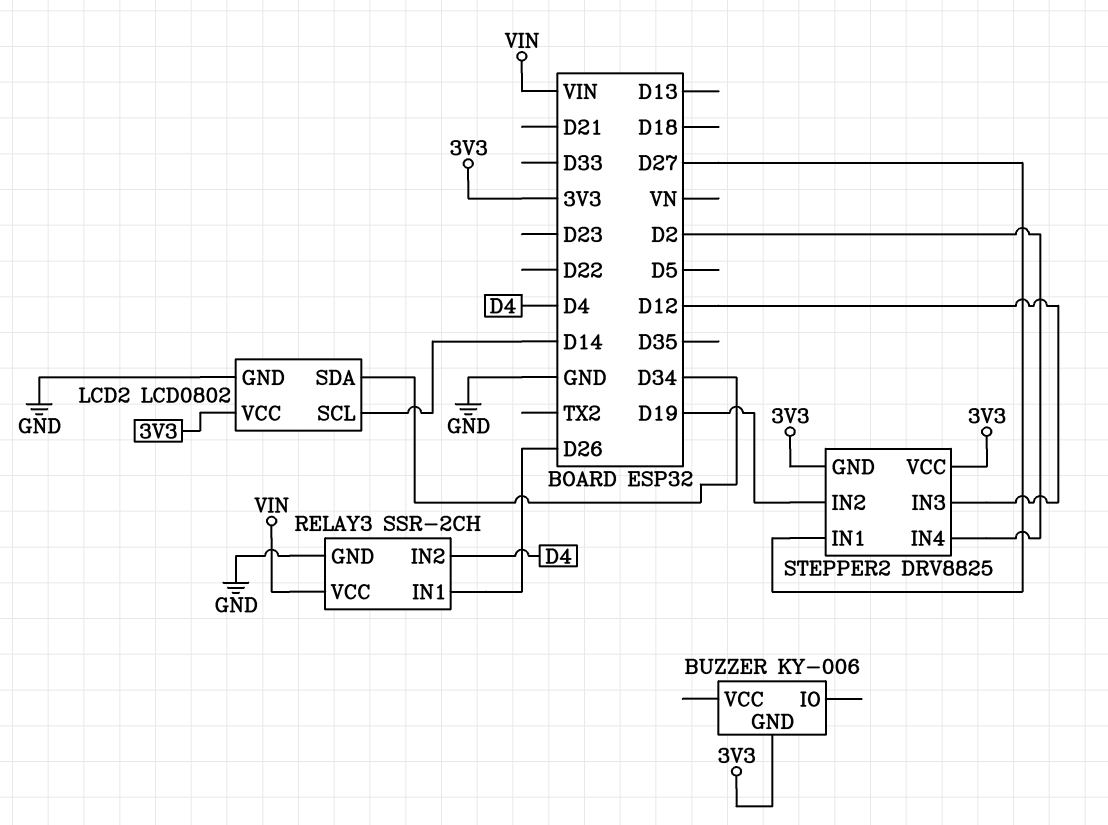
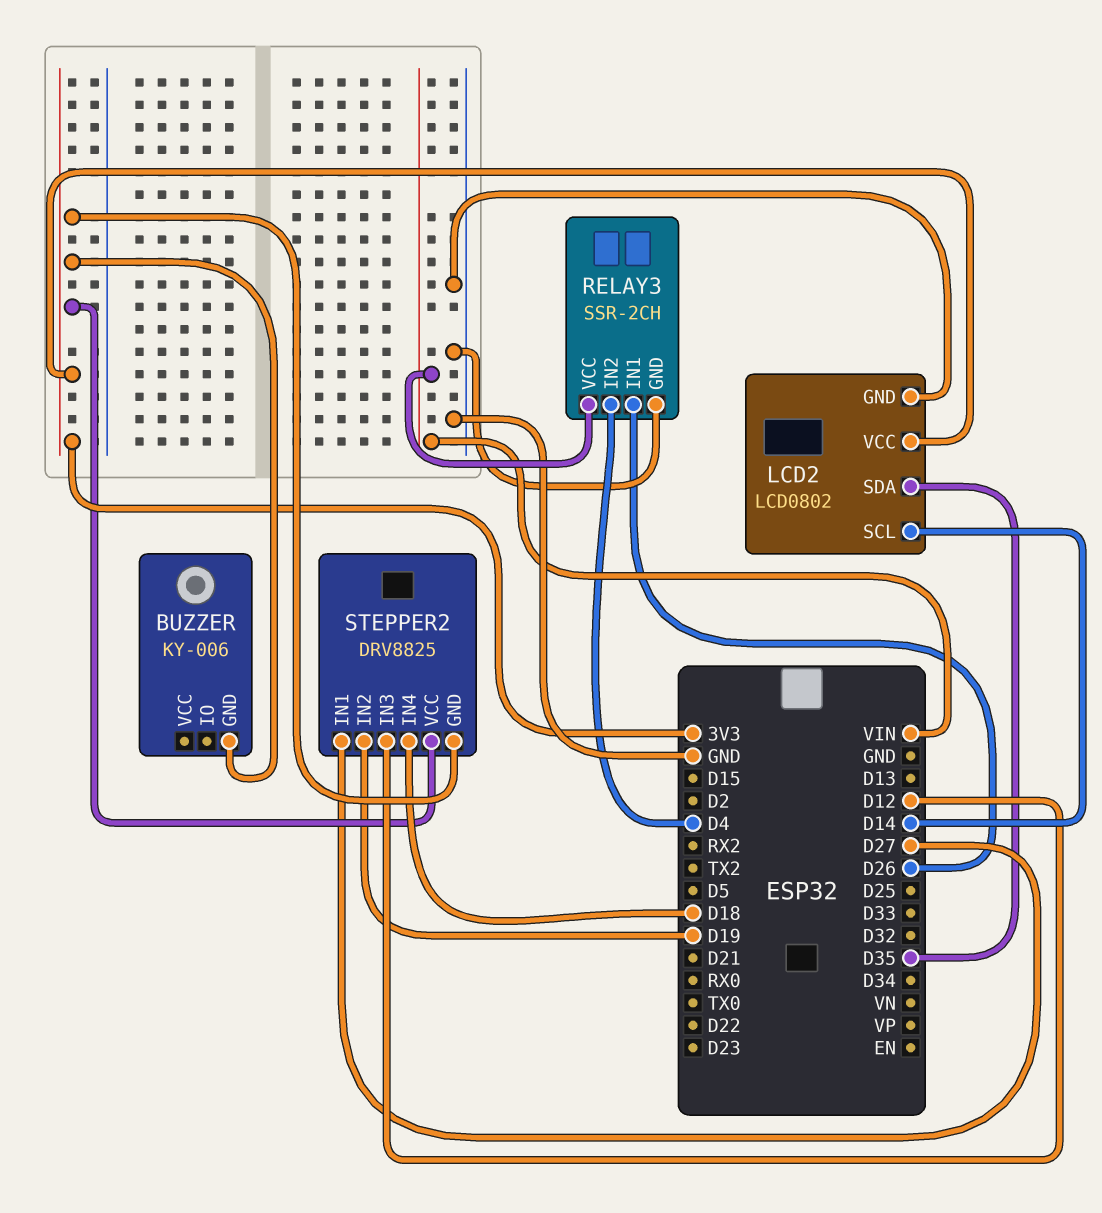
LCD2 pin SDA: D34 -> D35
STEPPER2 pin IN4: D2 -> D18

